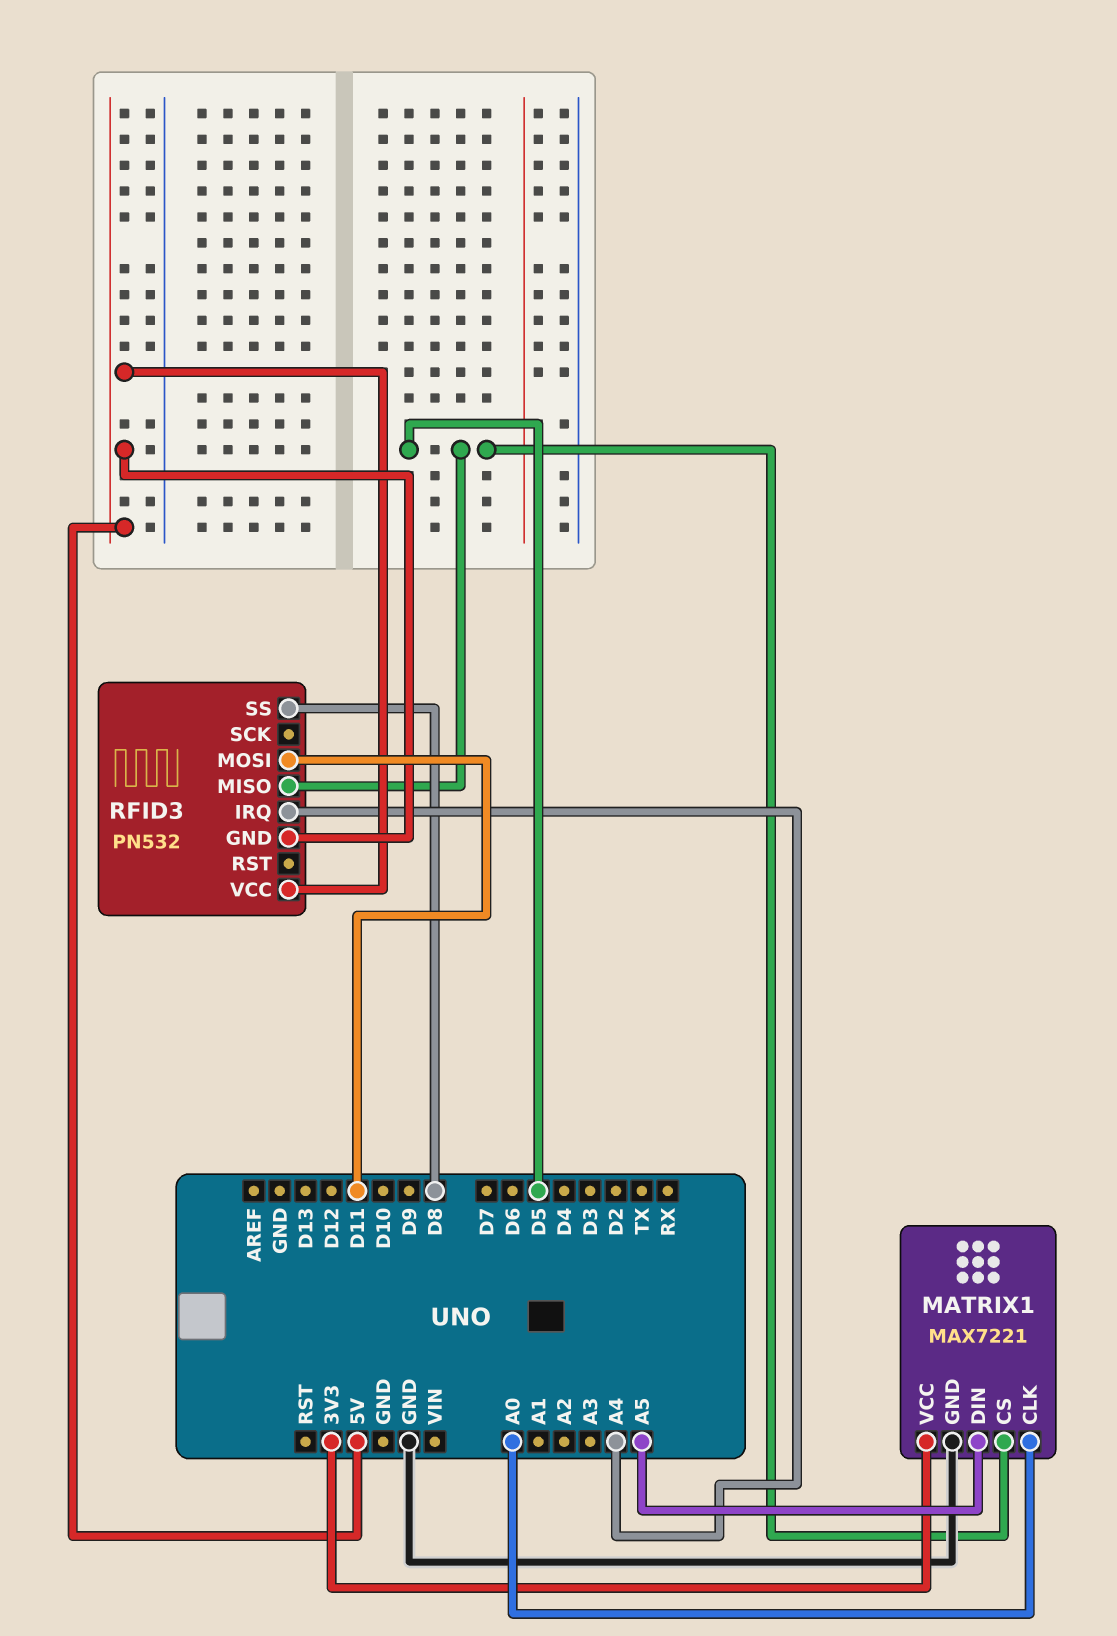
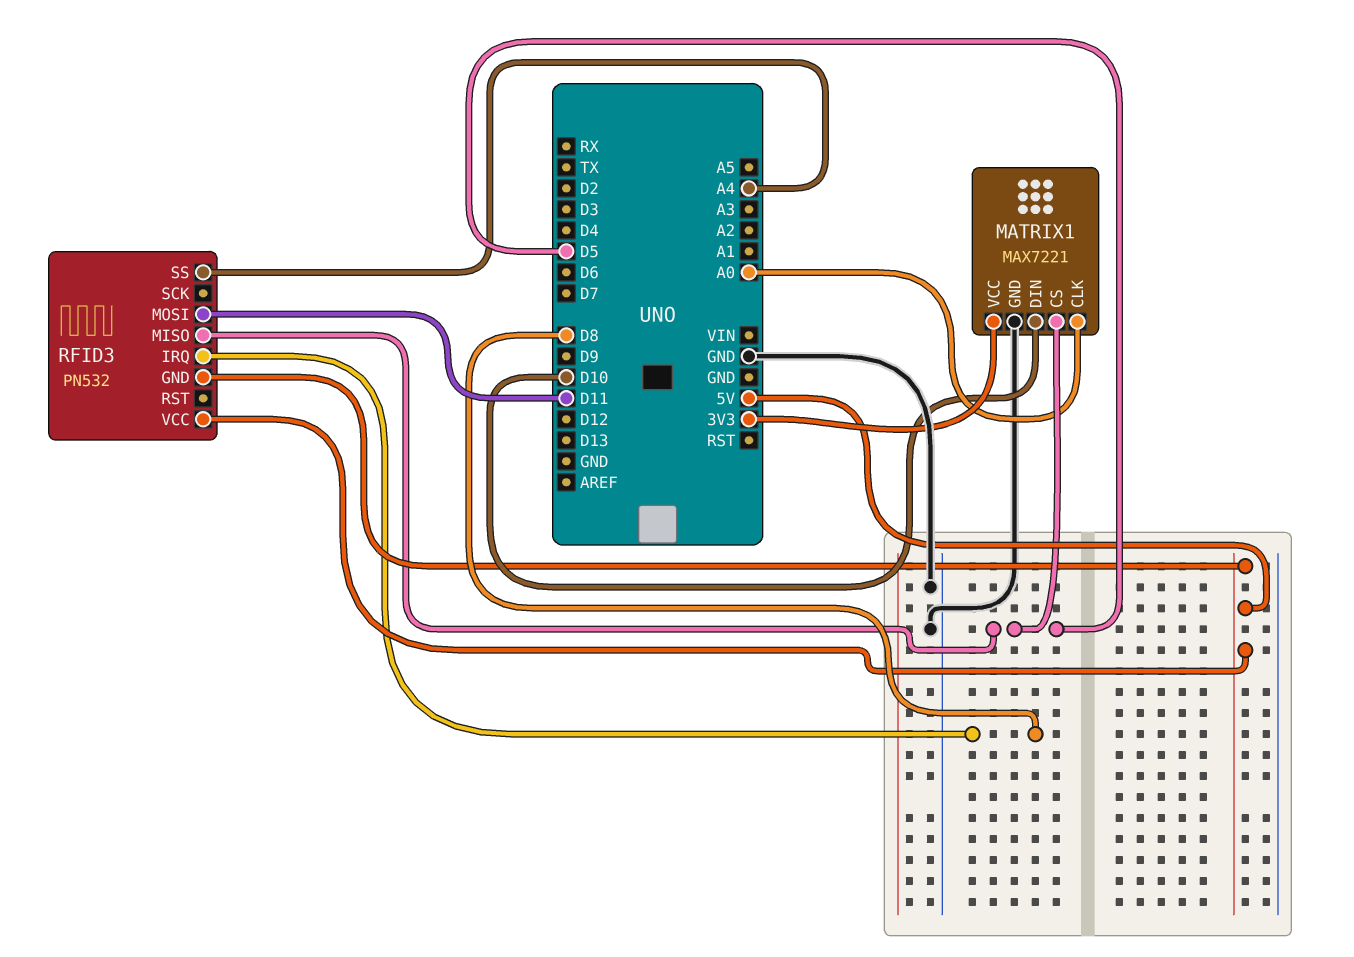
MATRIX1 pin DIN: A5 -> D10
RFID3 pin IRQ: A4 -> D8
RFID3 pin SS: D8 -> A4

